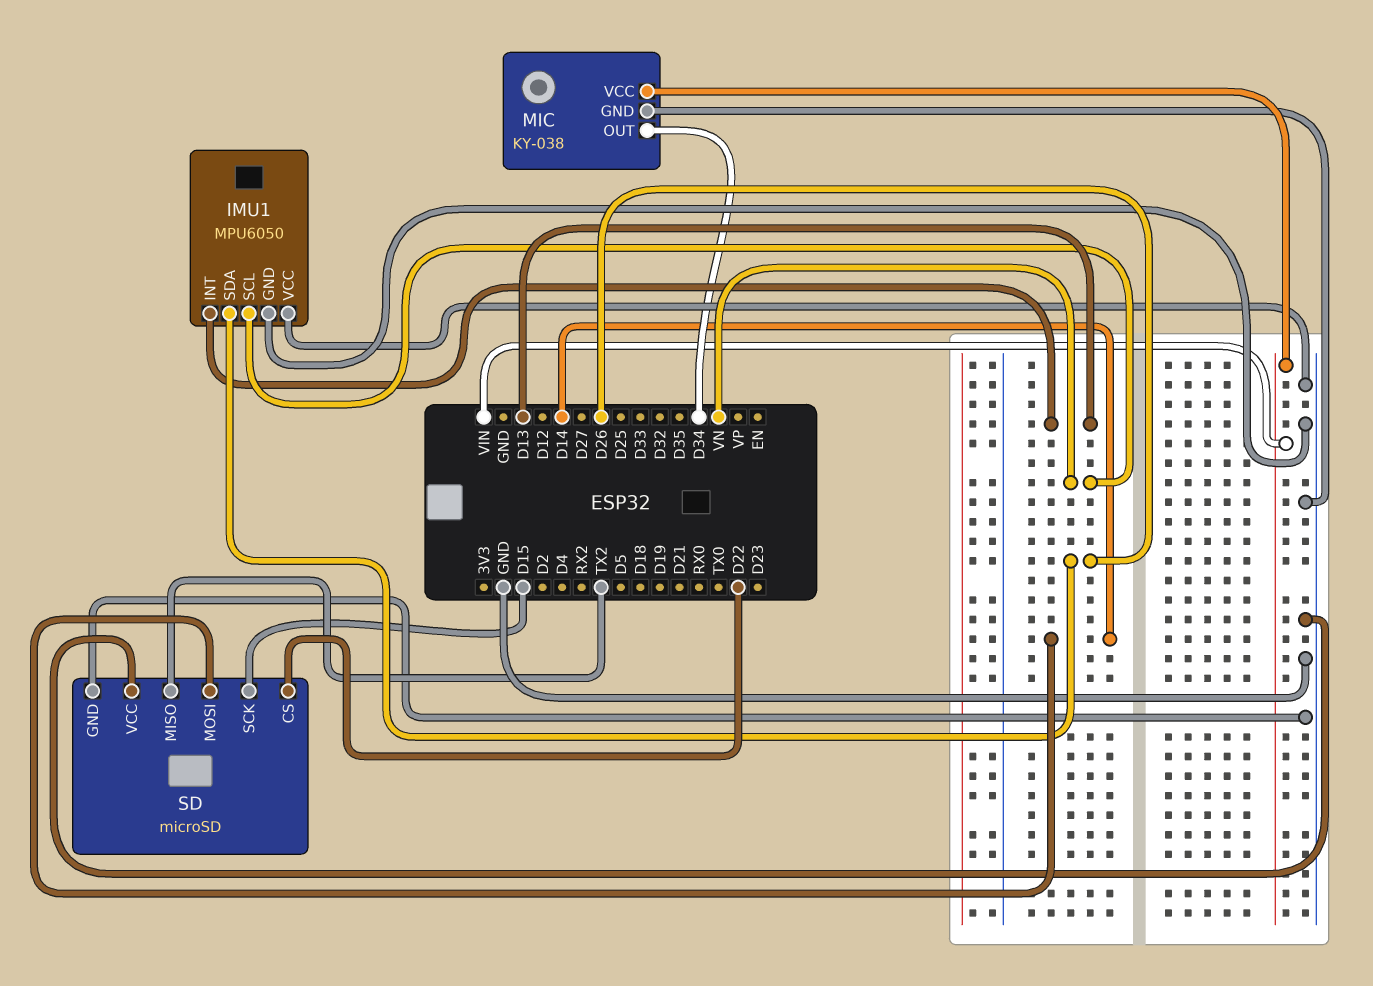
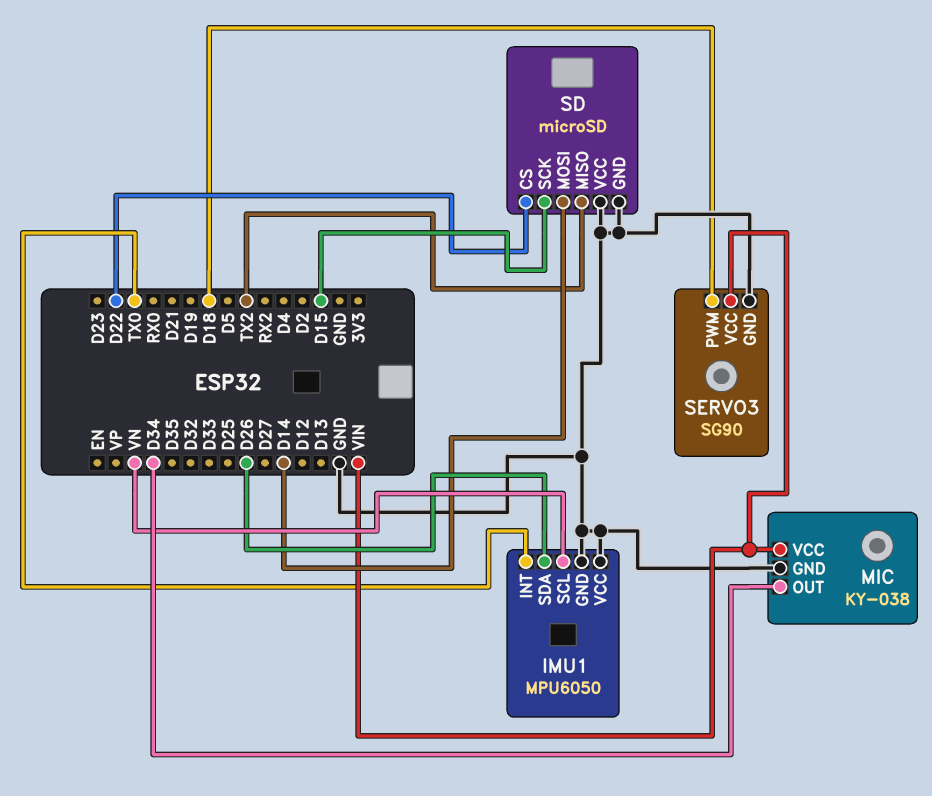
IMU1 pin INT: D13 -> TX0
SERVO3: none -> SG90
SERVO3 pin GND: none -> GND
SERVO3 pin PWM: none -> D18
SERVO3 pin VCC: none -> VIN

